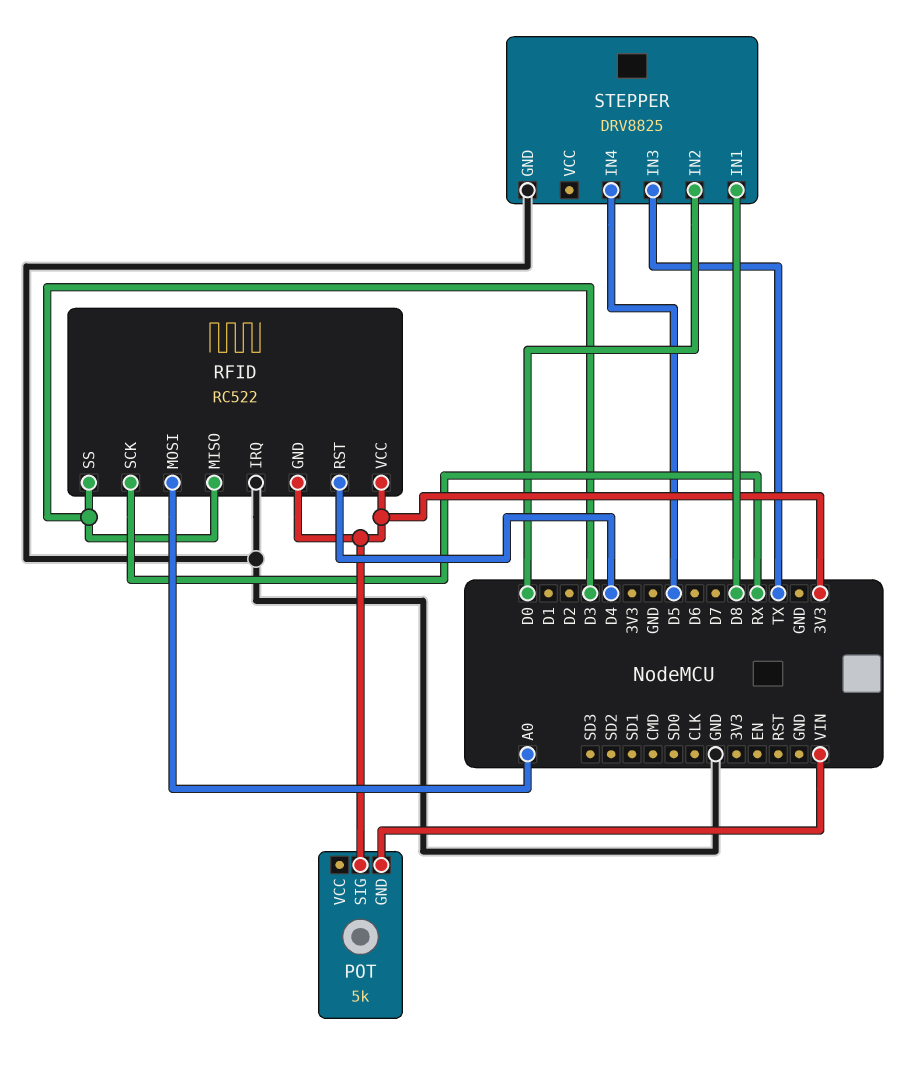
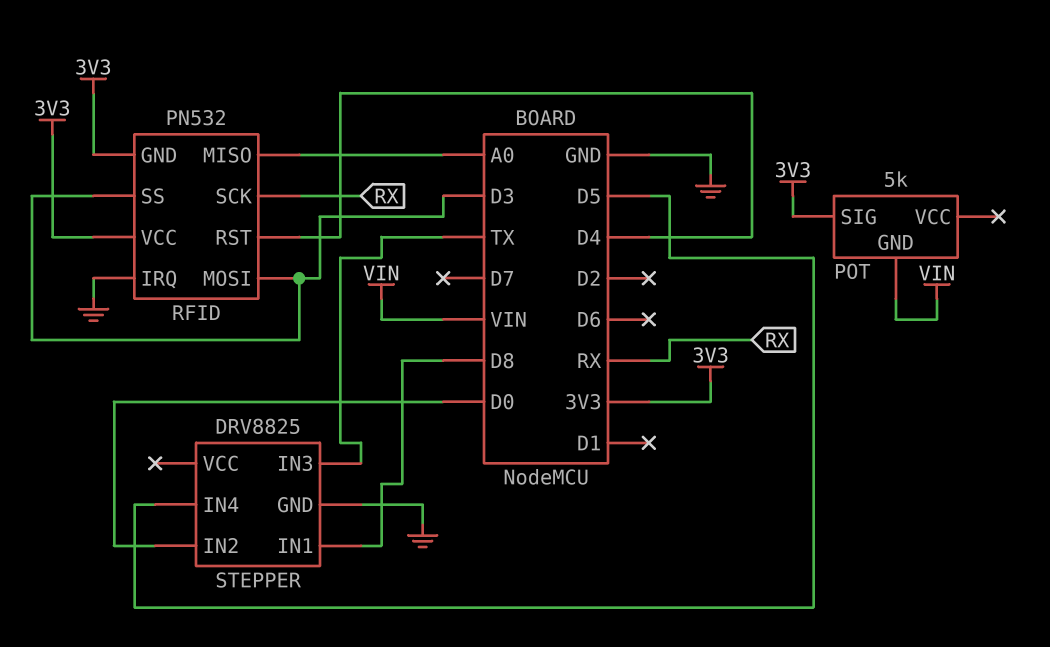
RFID: RC522 -> PN532
RFID pin MISO: D3 -> A0
RFID pin MOSI: A0 -> D3

